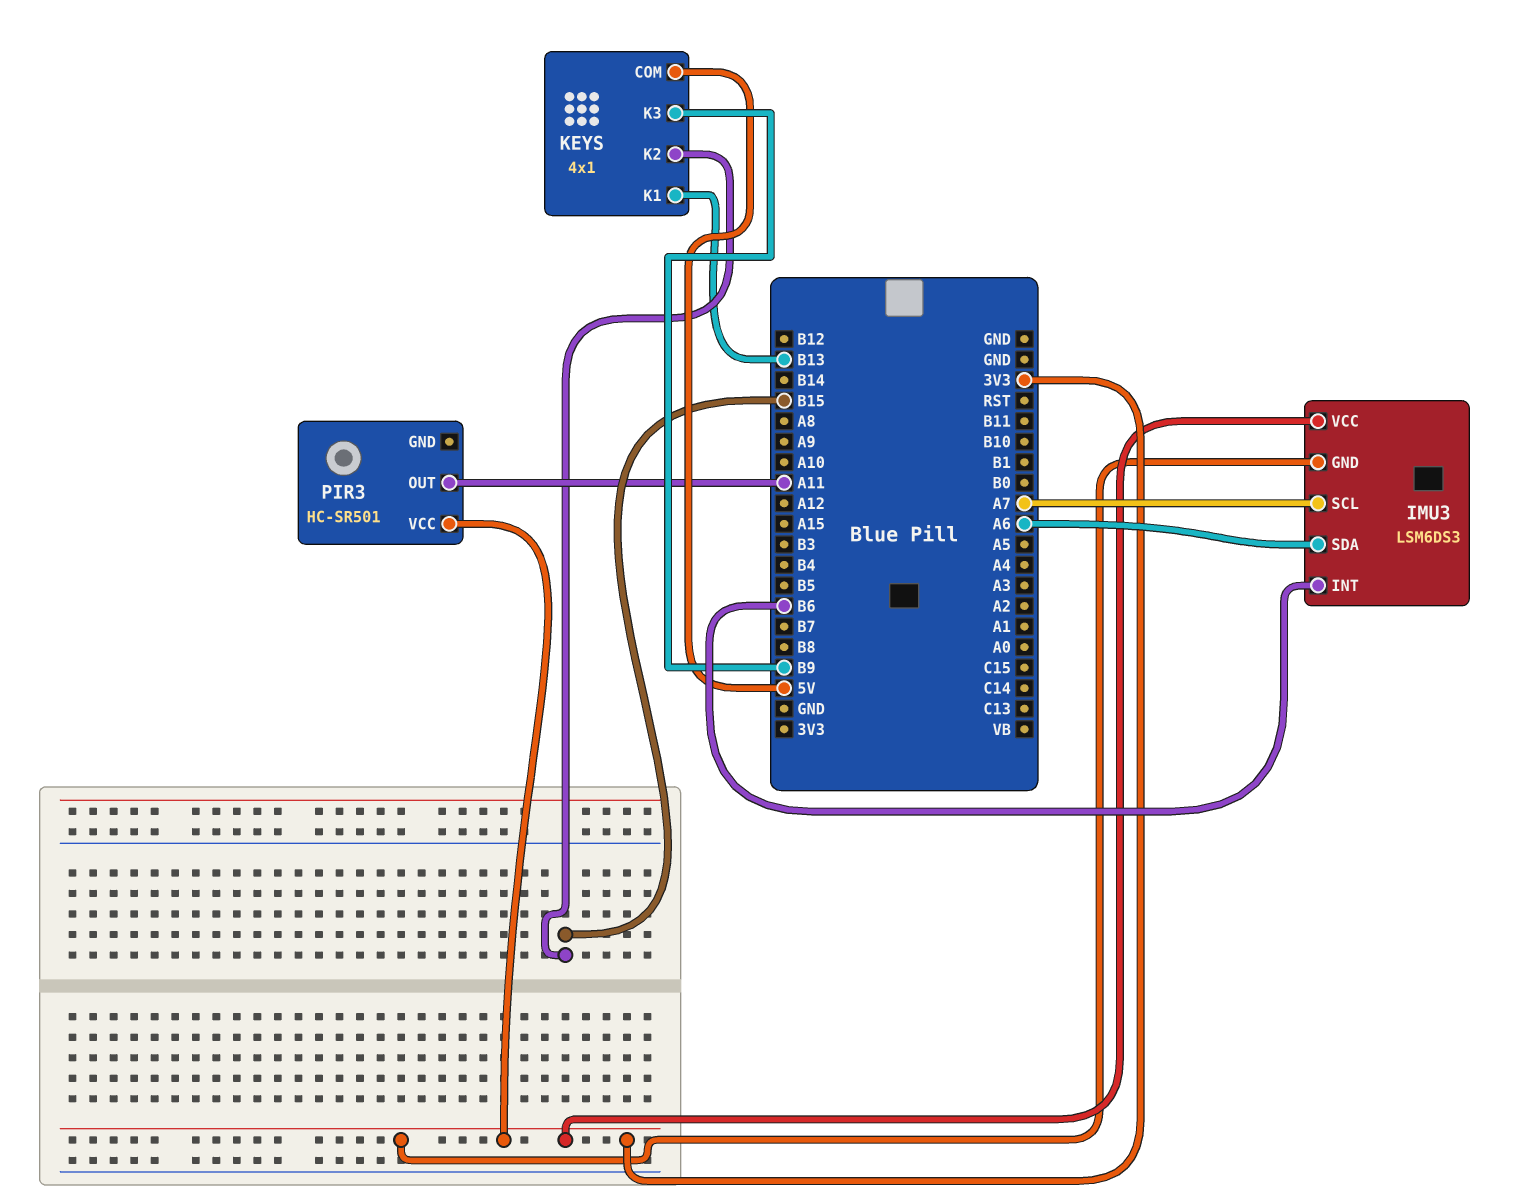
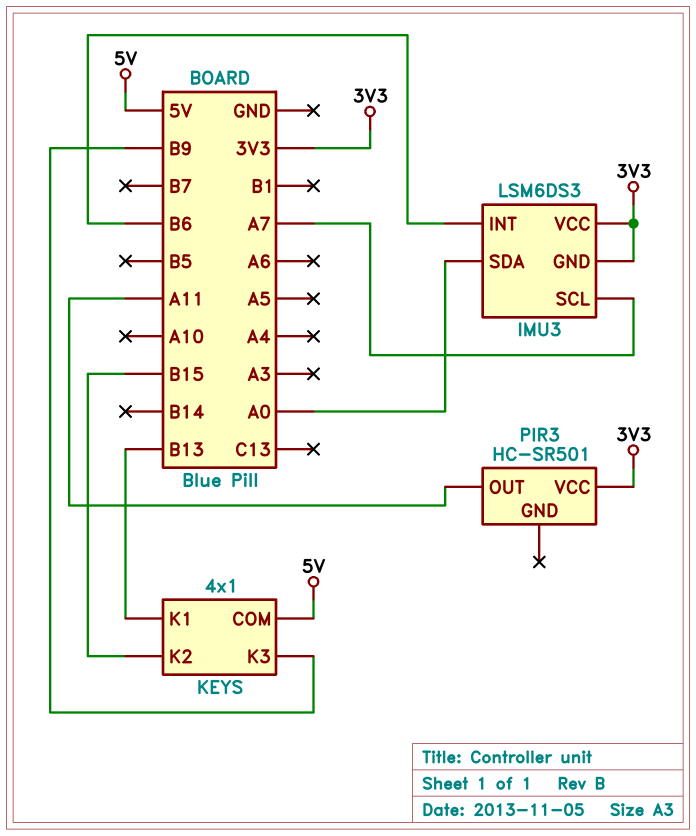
IMU3 pin SDA: A6 -> A0

